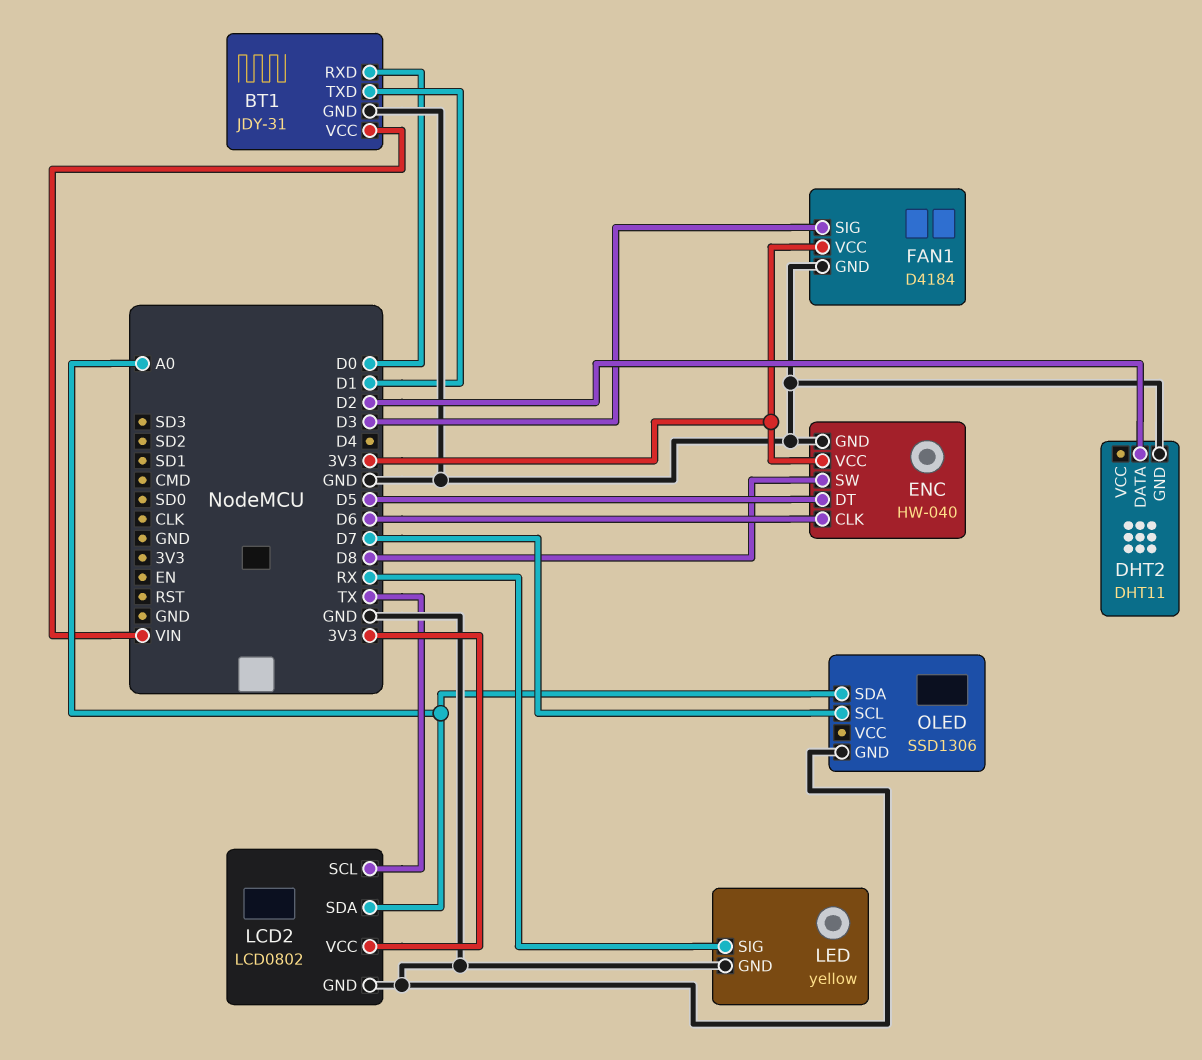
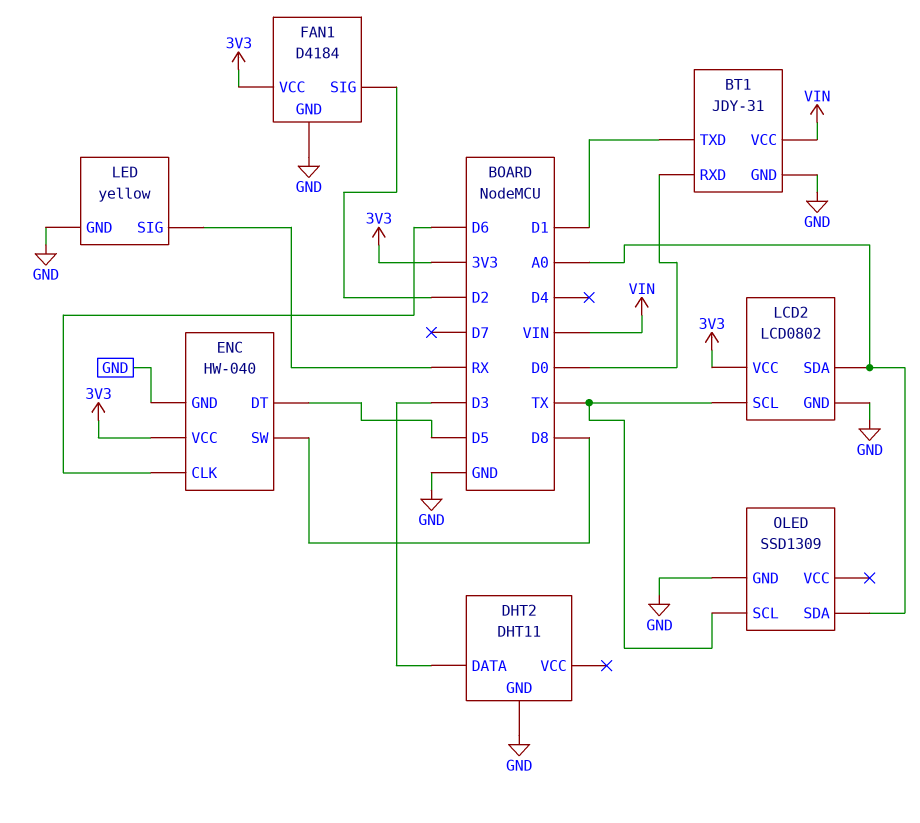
DHT2 pin DATA: D2 -> D3
FAN1 pin SIG: D3 -> D2
OLED: SSD1306 -> SSD1309
OLED pin SCL: D7 -> TX

